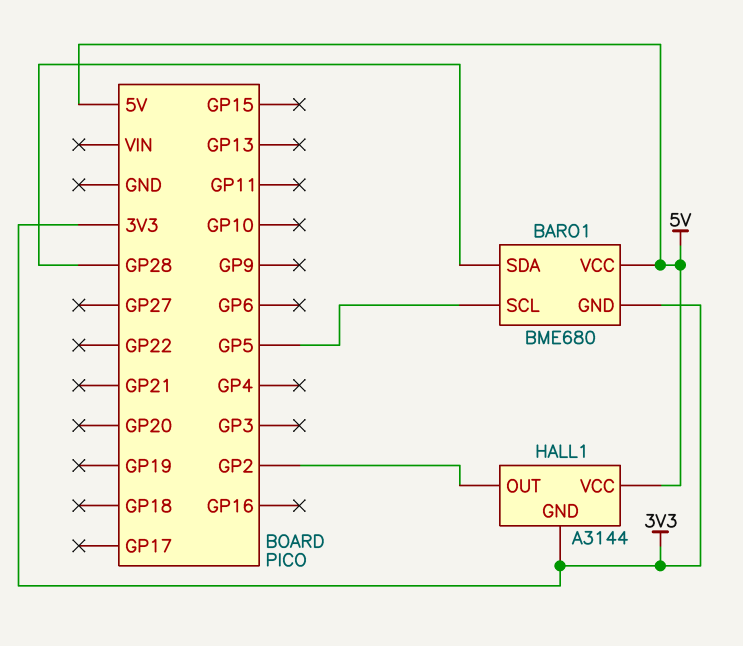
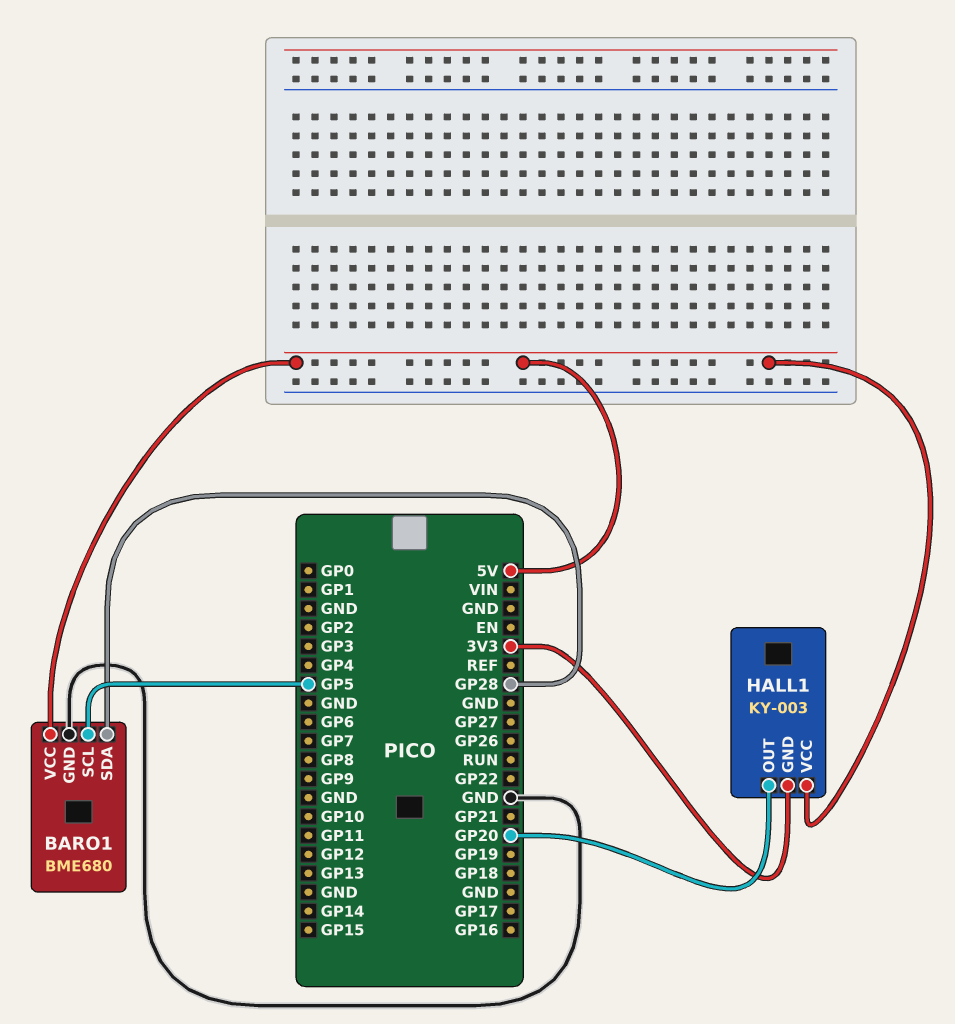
BARO1 pin GND: 3V3 -> GND
HALL1: A3144 -> KY-003
HALL1 pin OUT: GP2 -> GP20

